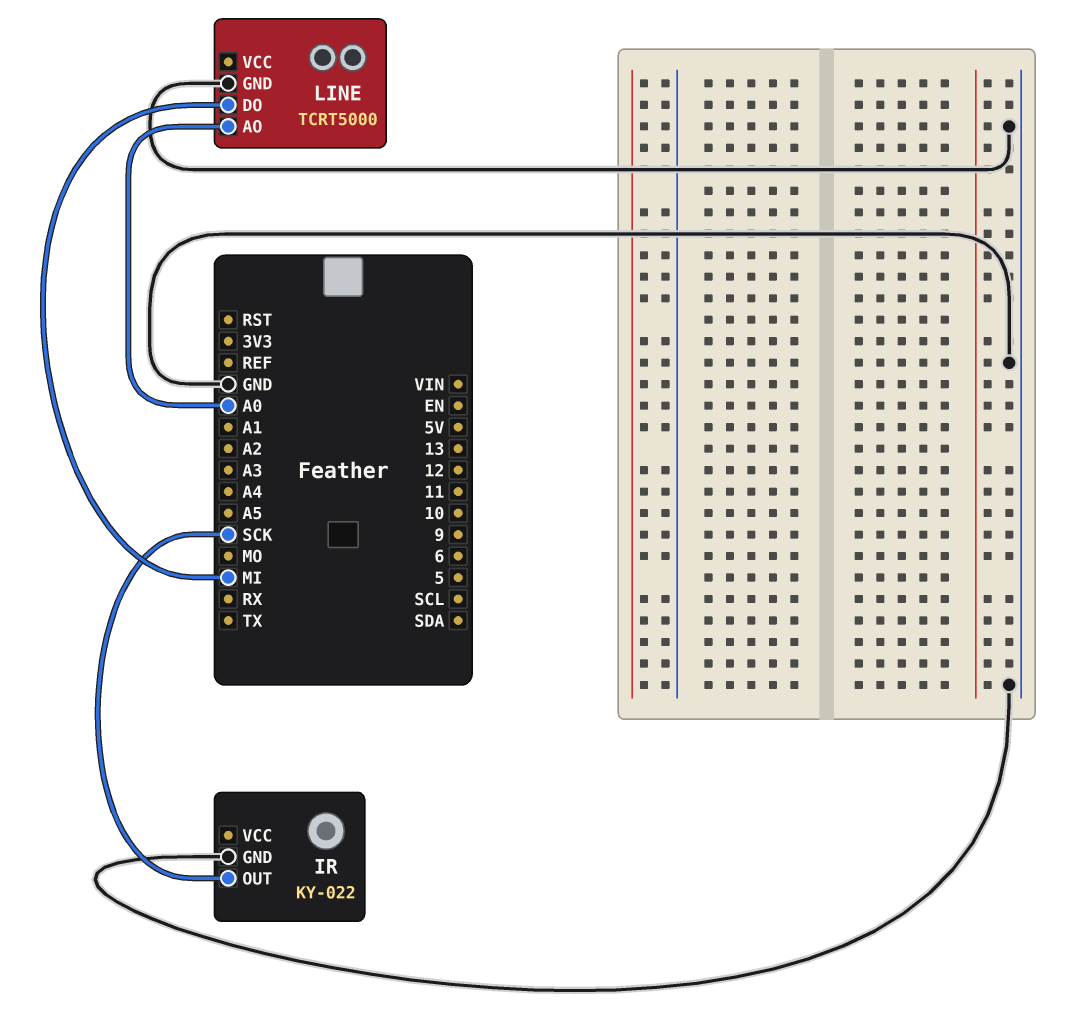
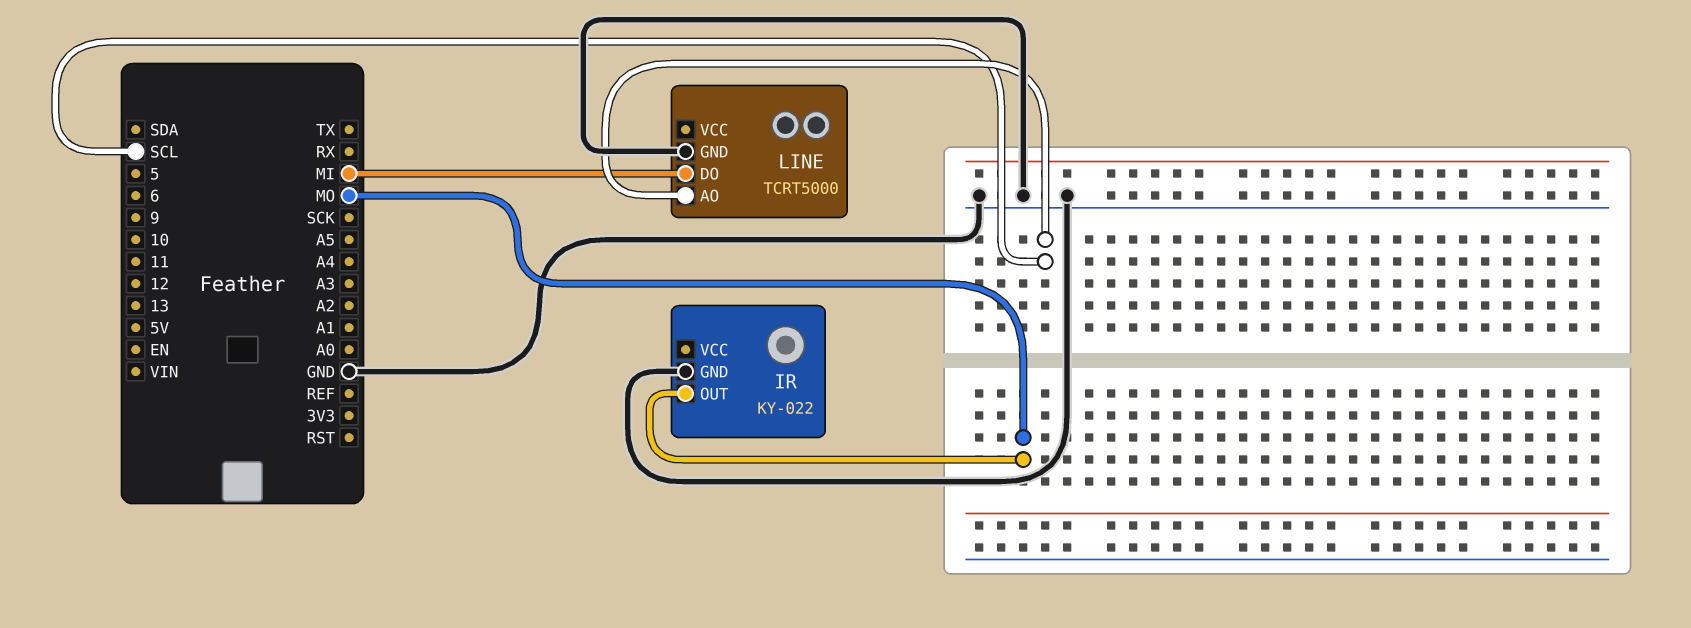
IR pin OUT: SCK -> MO
LINE pin AO: A0 -> SCL

